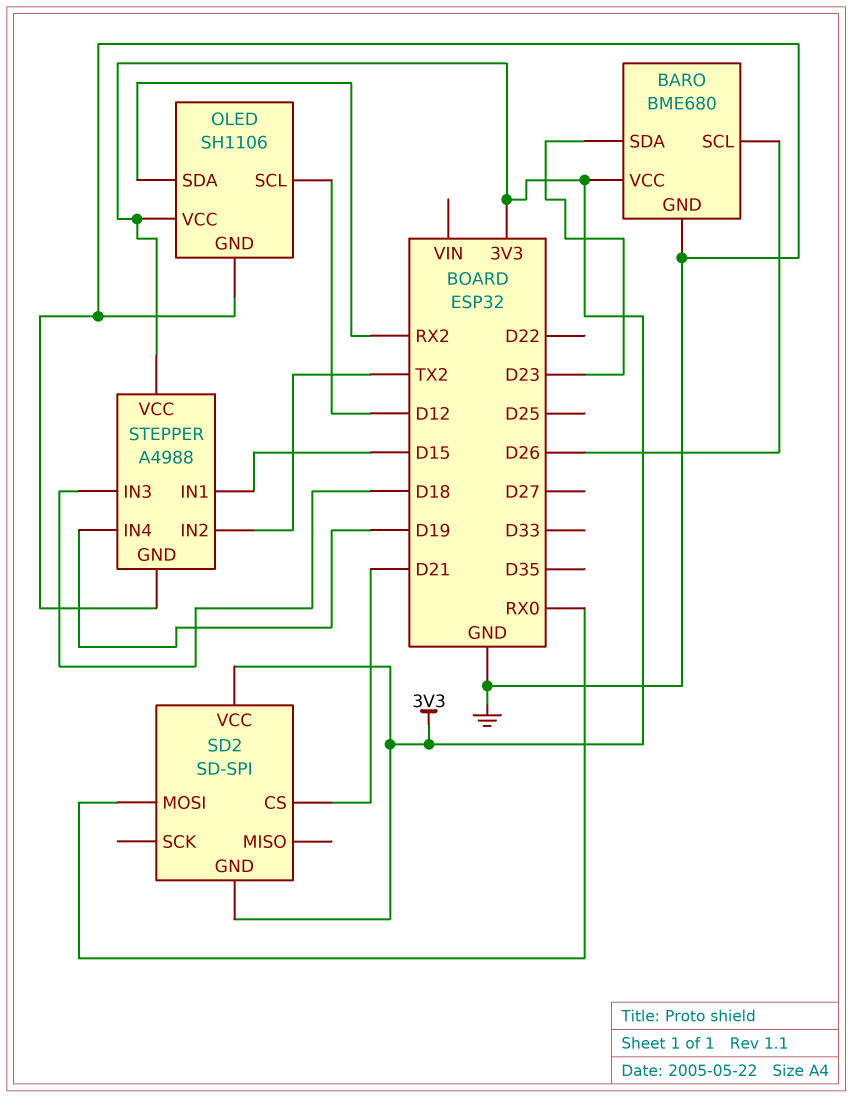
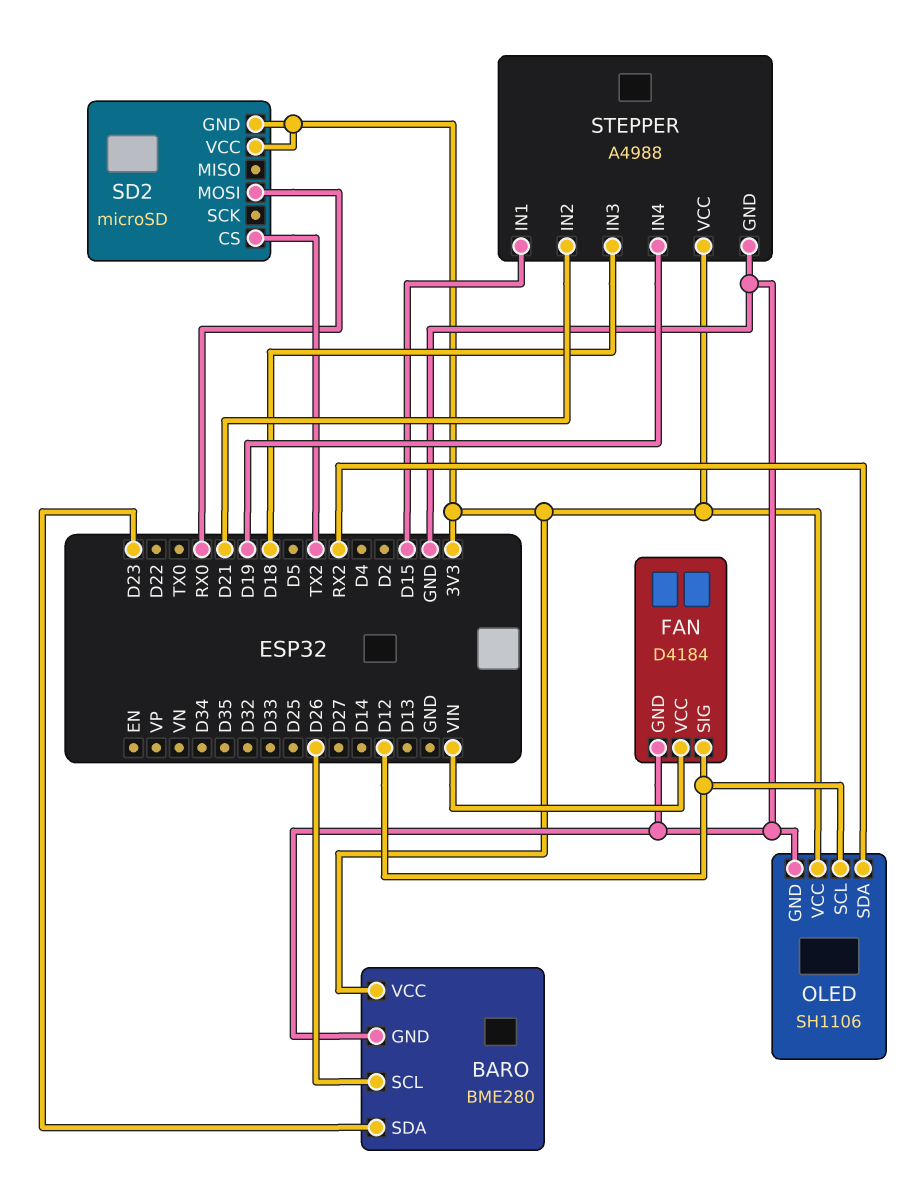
BARO: BME680 -> BME280
FAN: none -> D4184
FAN pin GND: none -> GND
FAN pin SIG: none -> D12
FAN pin VCC: none -> VIN
SD2: SD-SPI -> microSD
SD2 pin CS: D21 -> TX2
STEPPER pin IN2: TX2 -> D21

